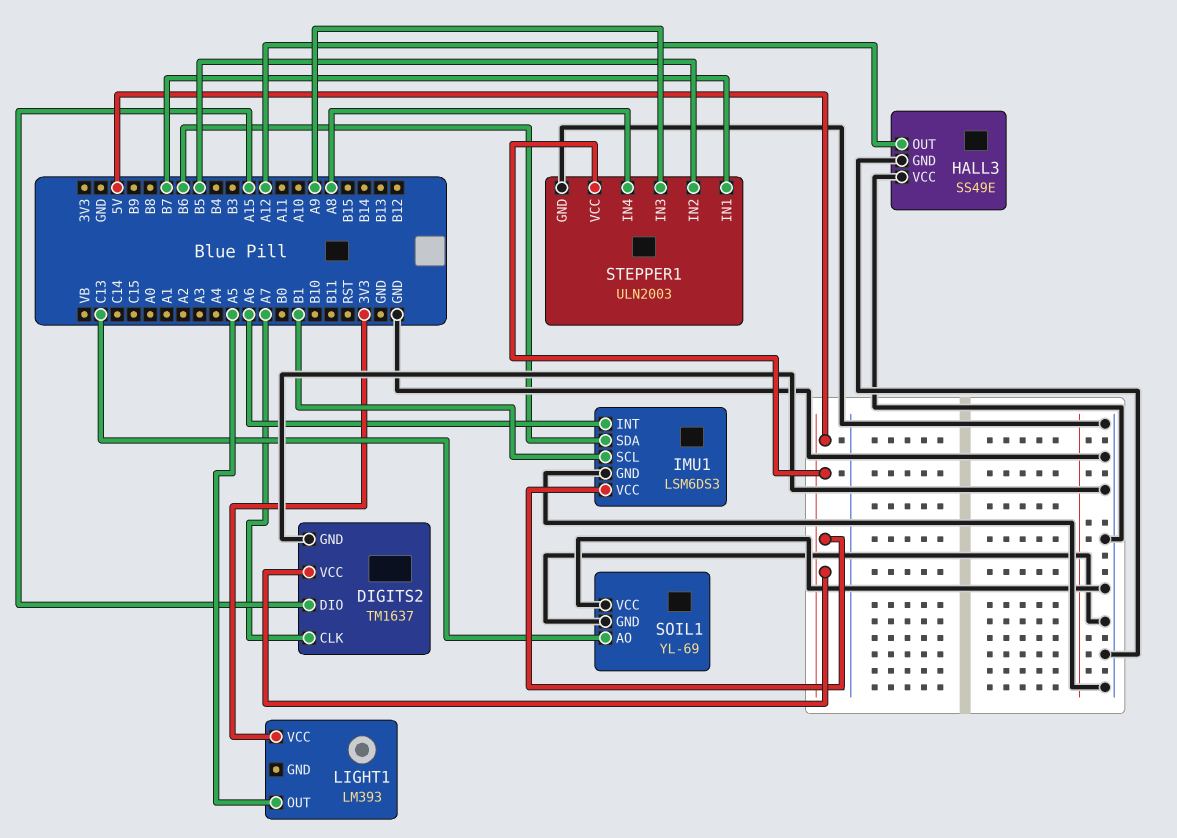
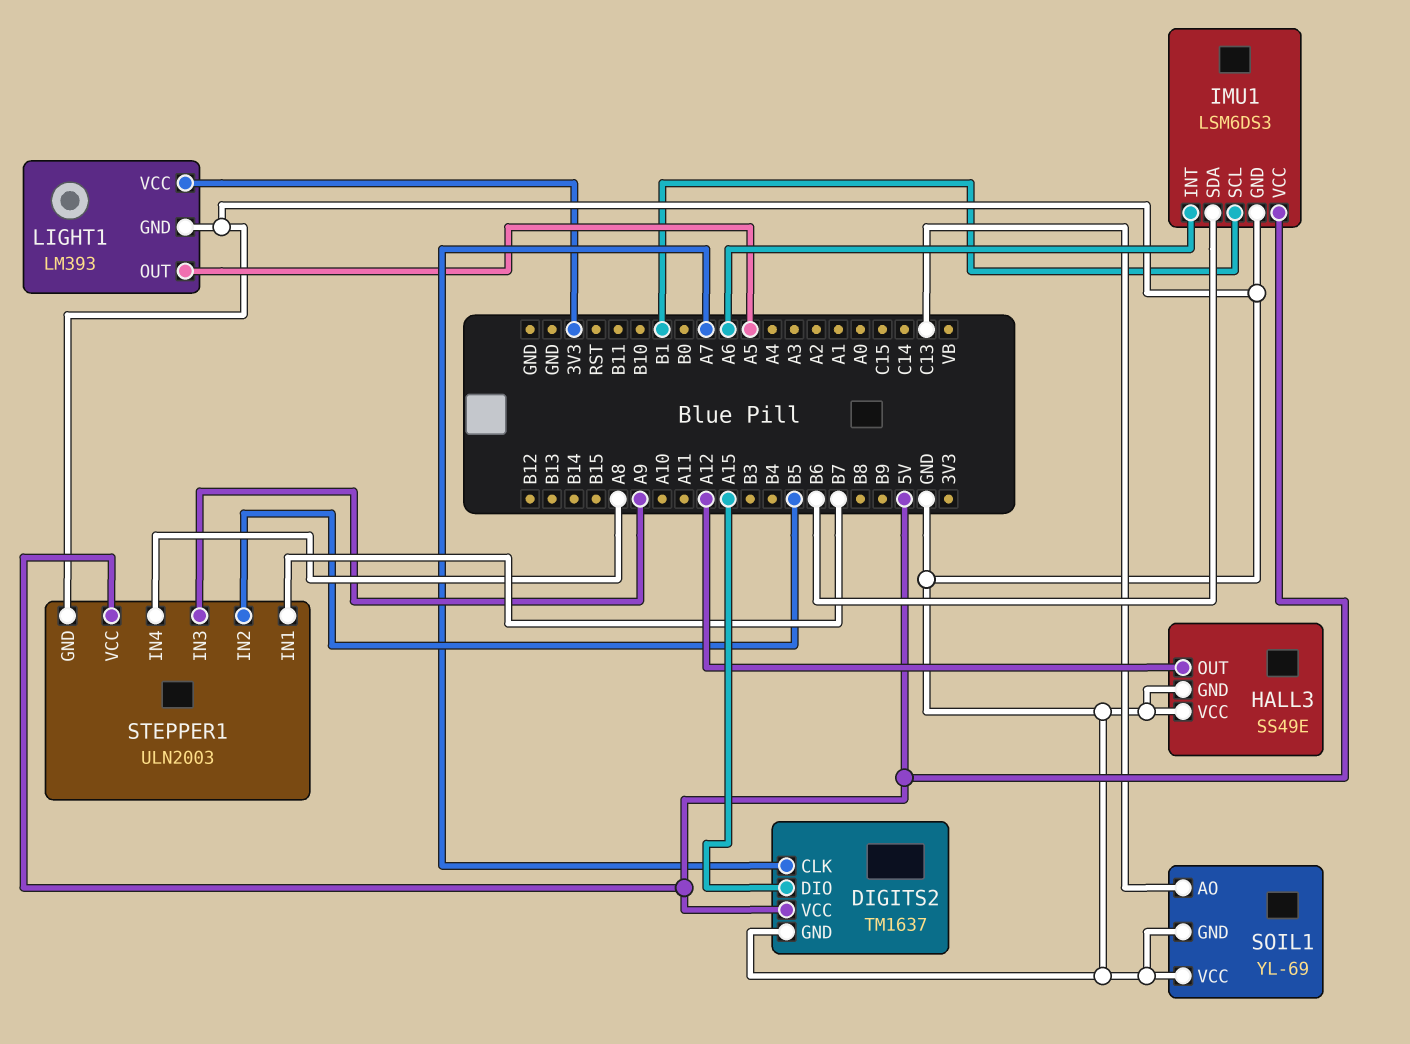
LIGHT1 pin GND: none -> GND

